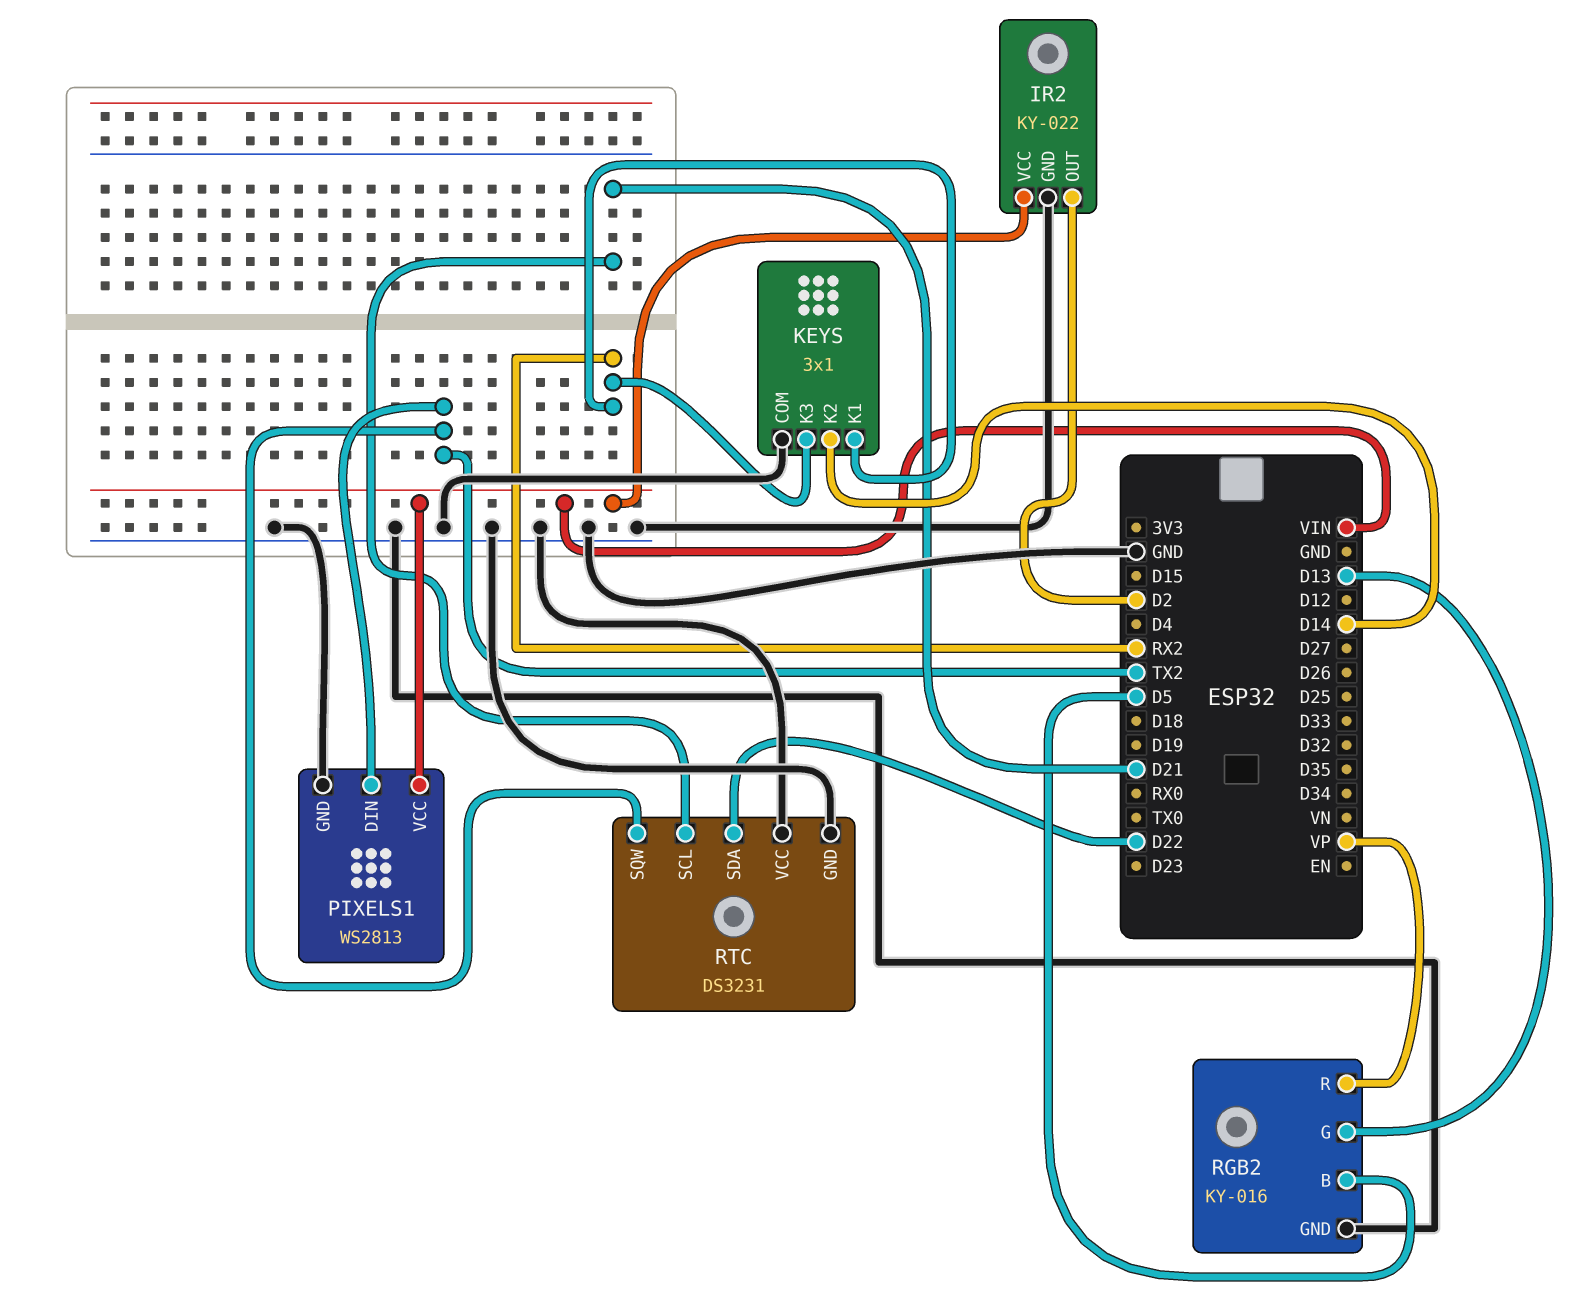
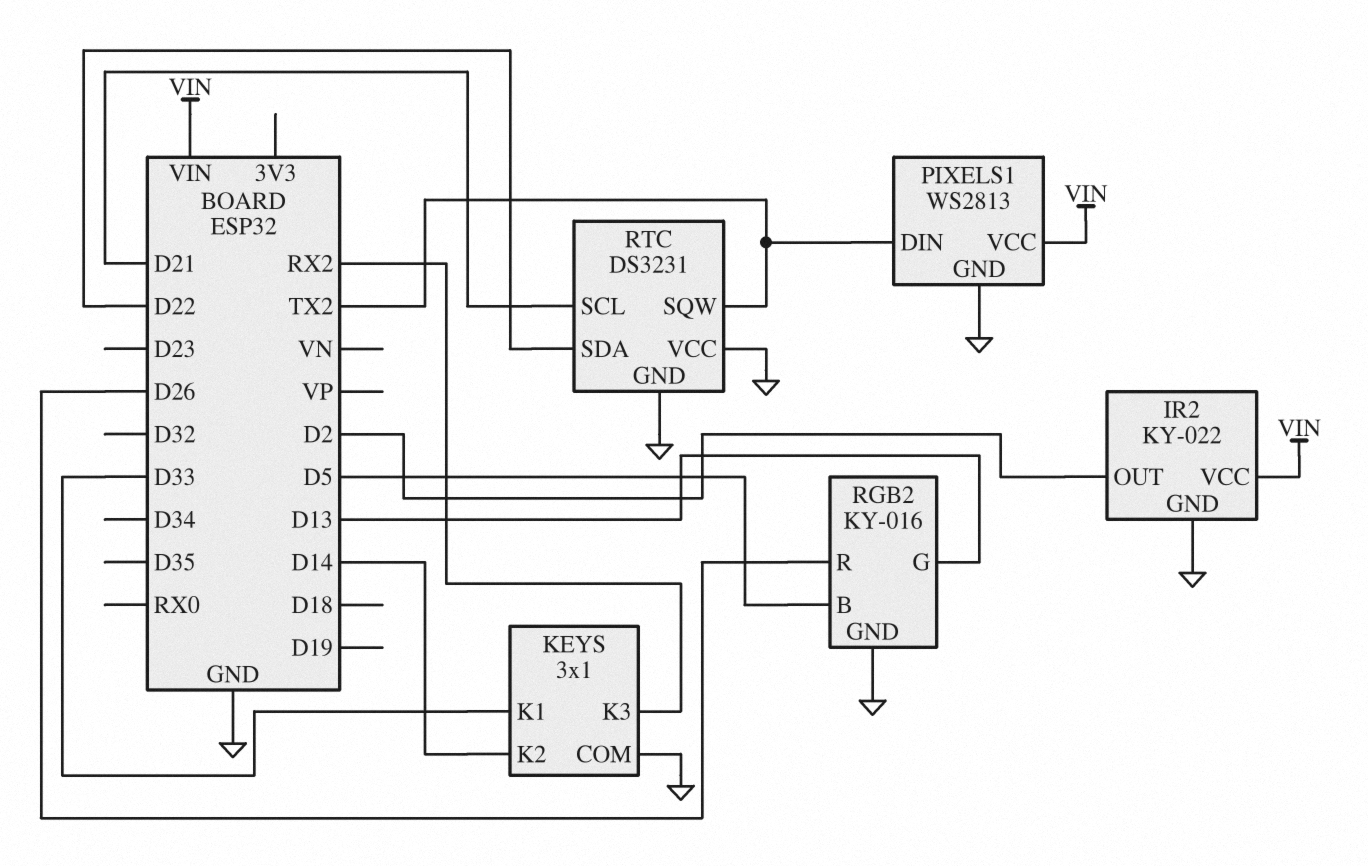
KEYS pin K1: RX2 -> D33
RGB2 pin R: VP -> D26

